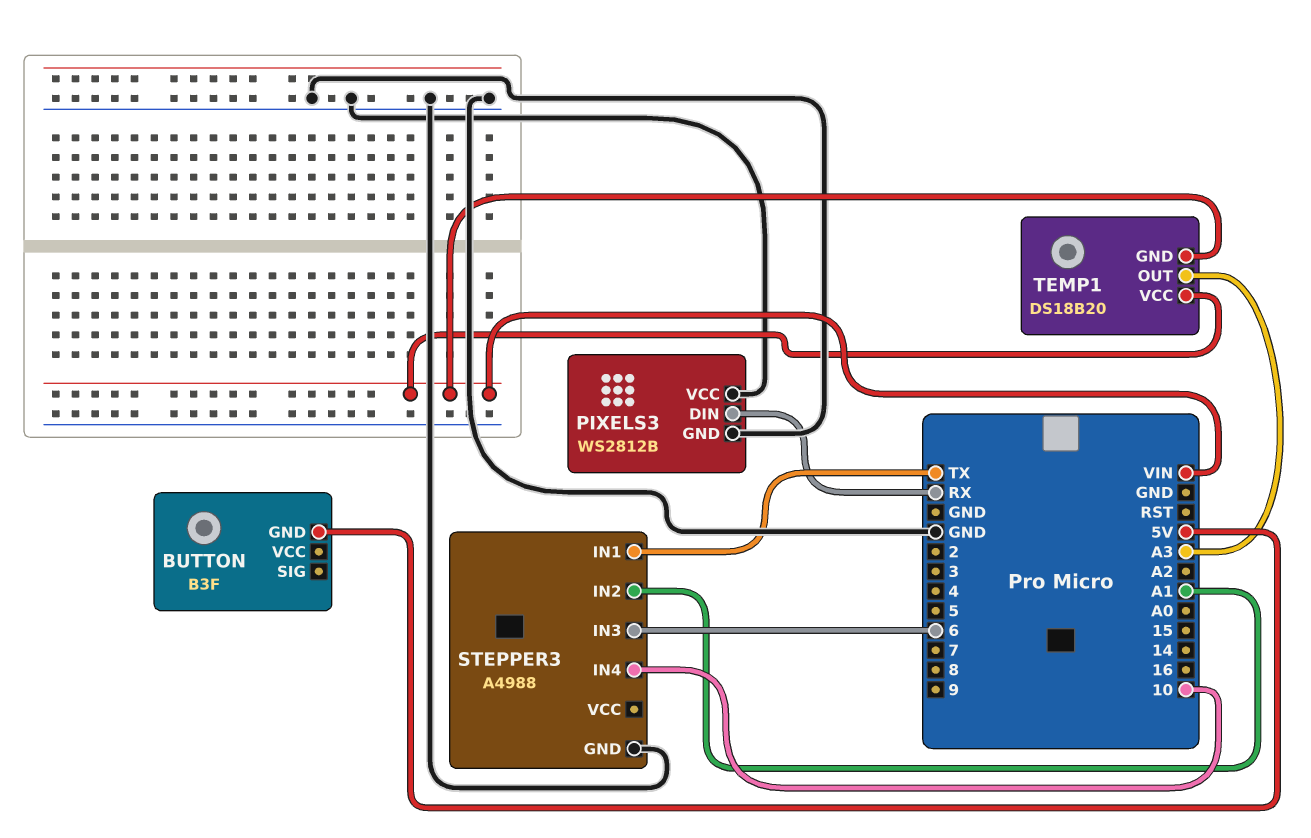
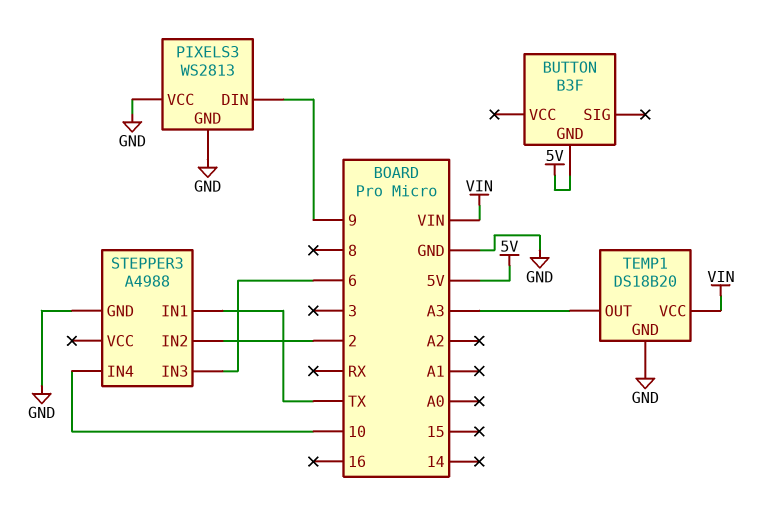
PIXELS3: WS2812B -> WS2813
PIXELS3 pin DIN: RX -> 9
STEPPER3 pin IN2: A1 -> 2
TEMP1 pin GND: VIN -> GND

